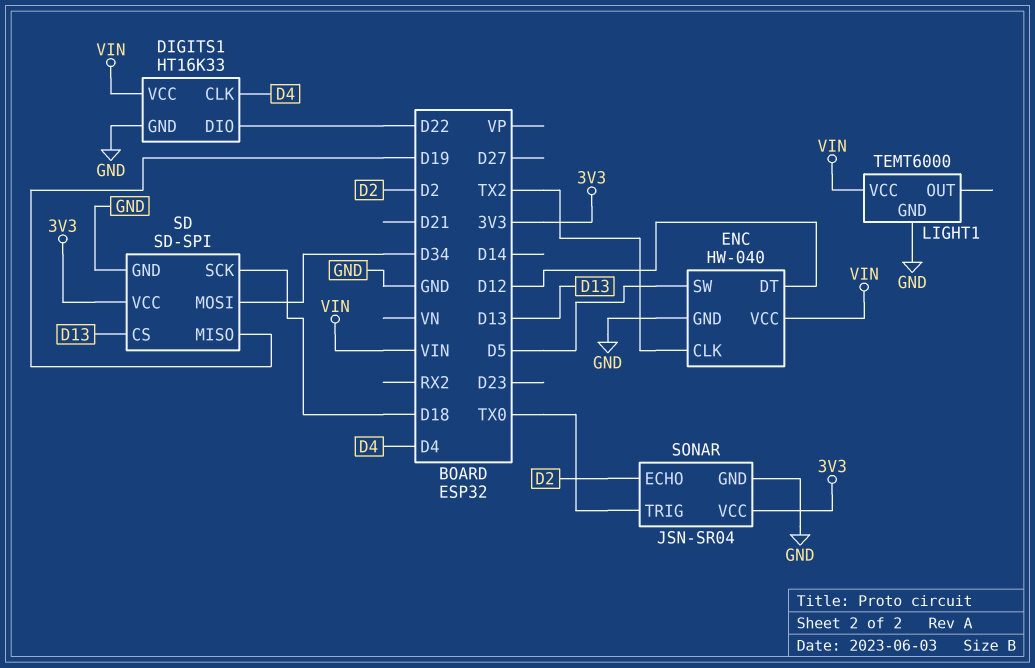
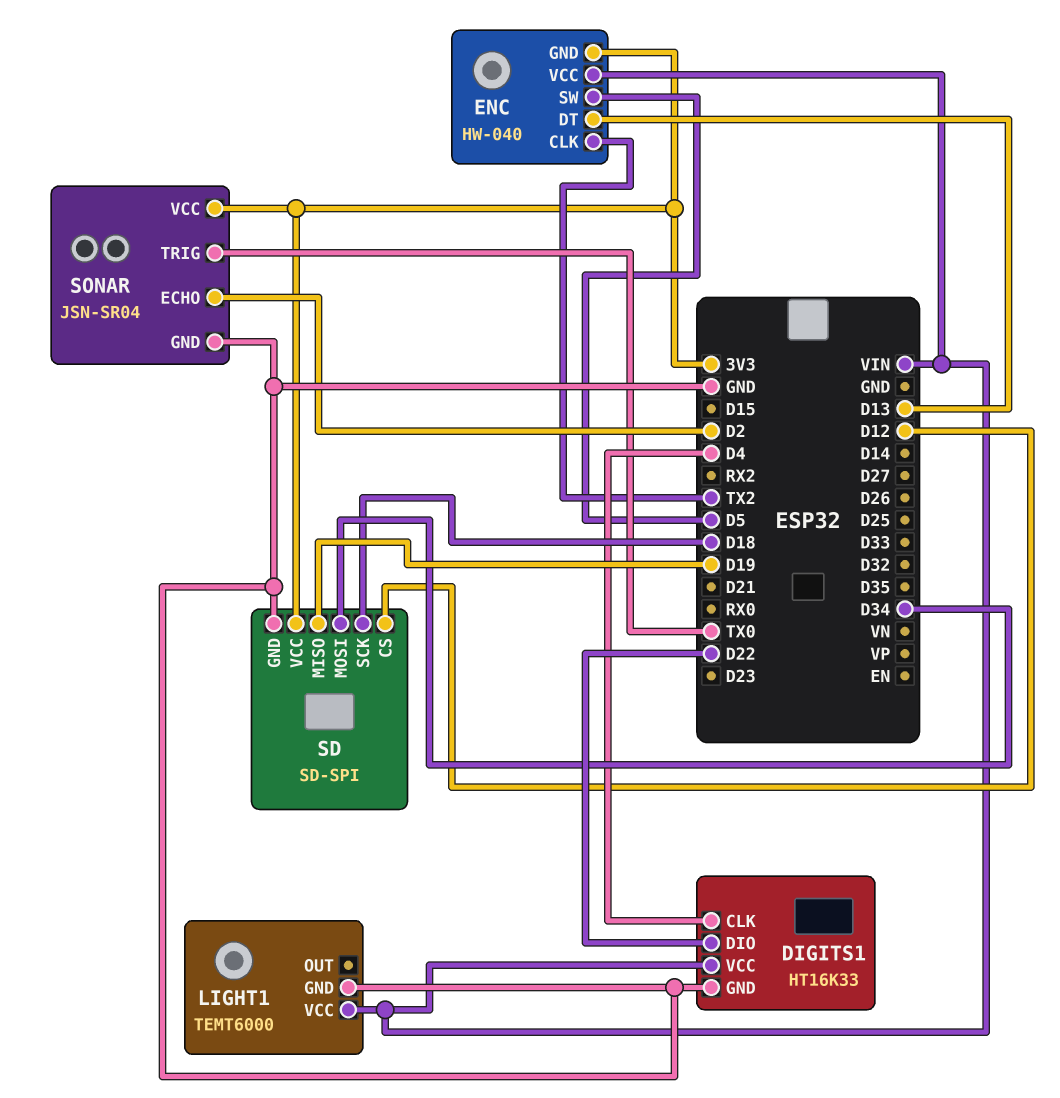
ENC pin DT: D12 -> D13
ENC pin GND: GND -> 3V3
SD pin CS: D13 -> D12

